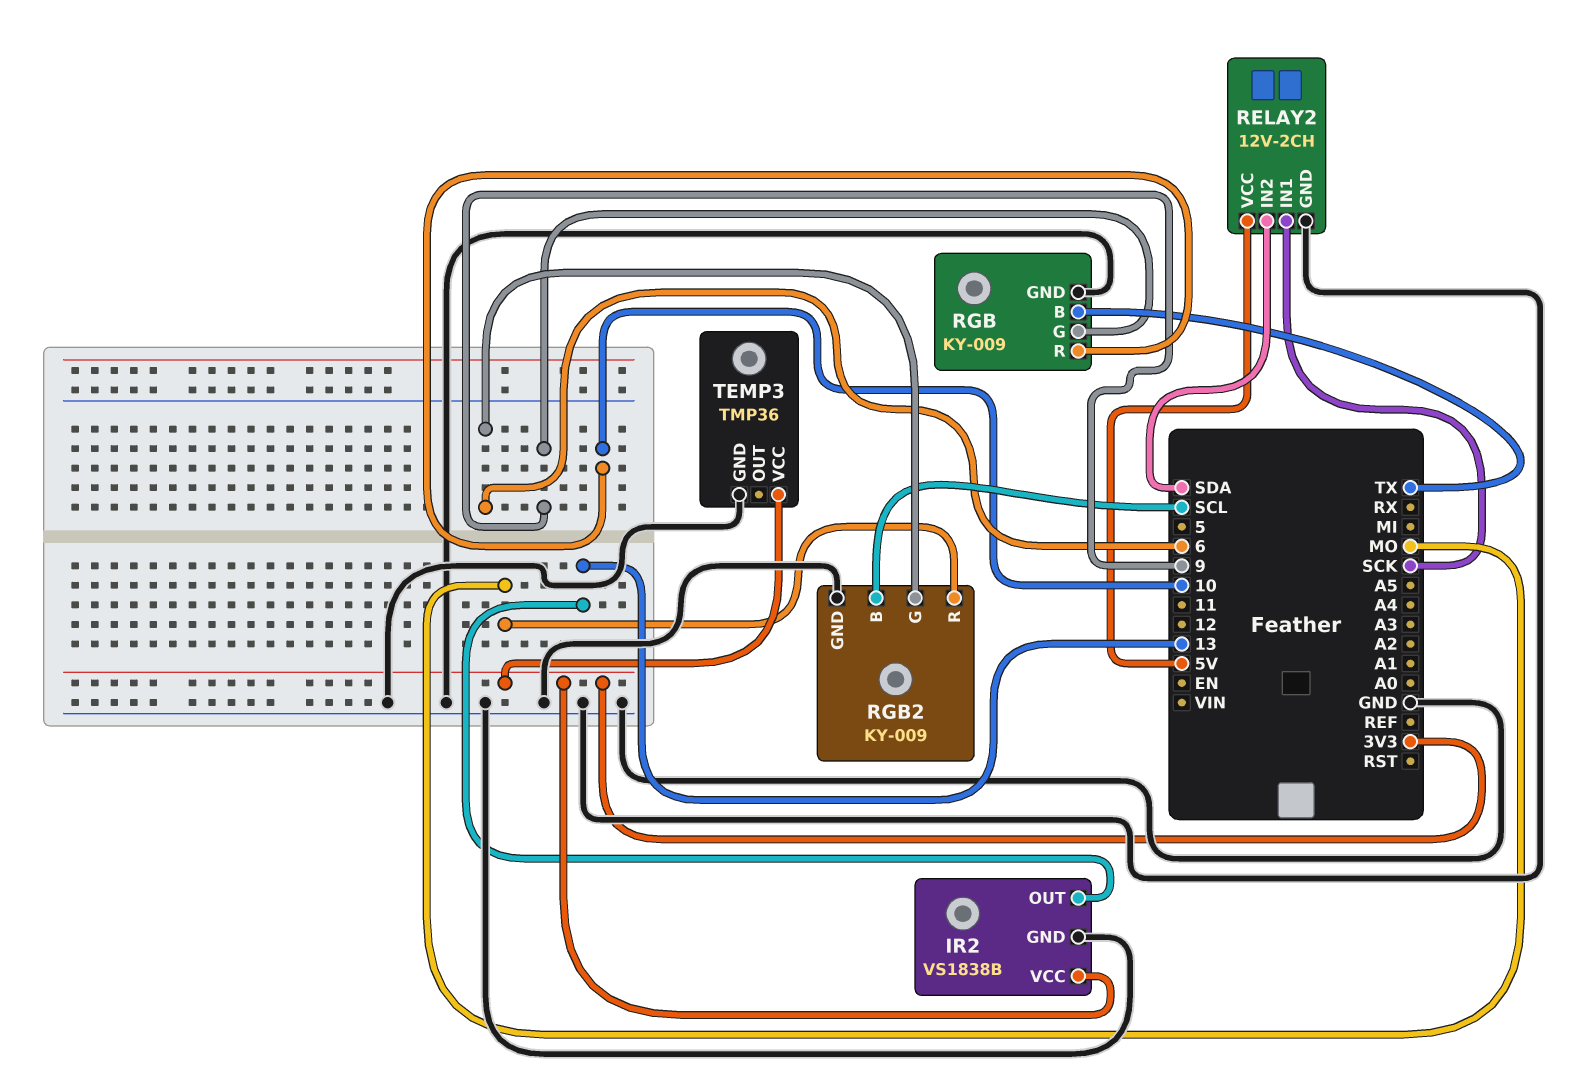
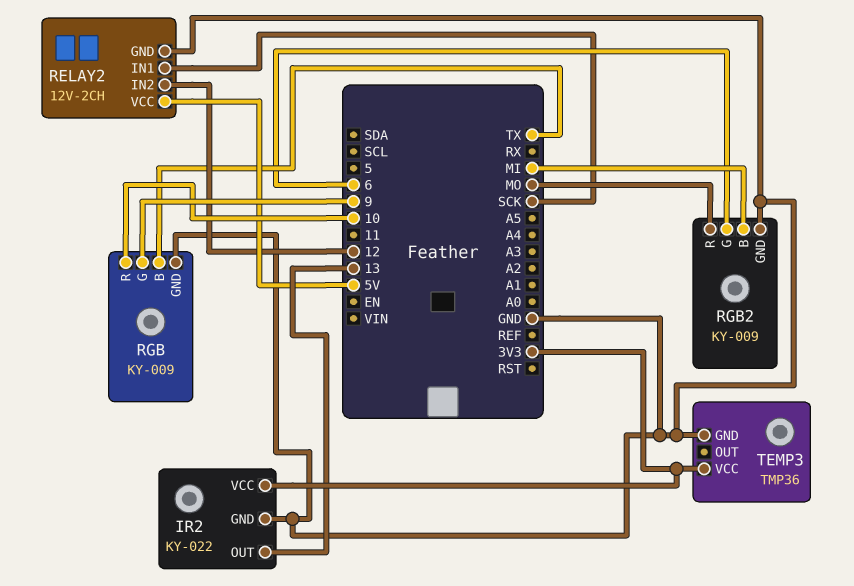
IR2: VS1838B -> KY-022
RELAY2 pin IN2: SDA -> 12
RGB2 pin B: SCL -> MI

